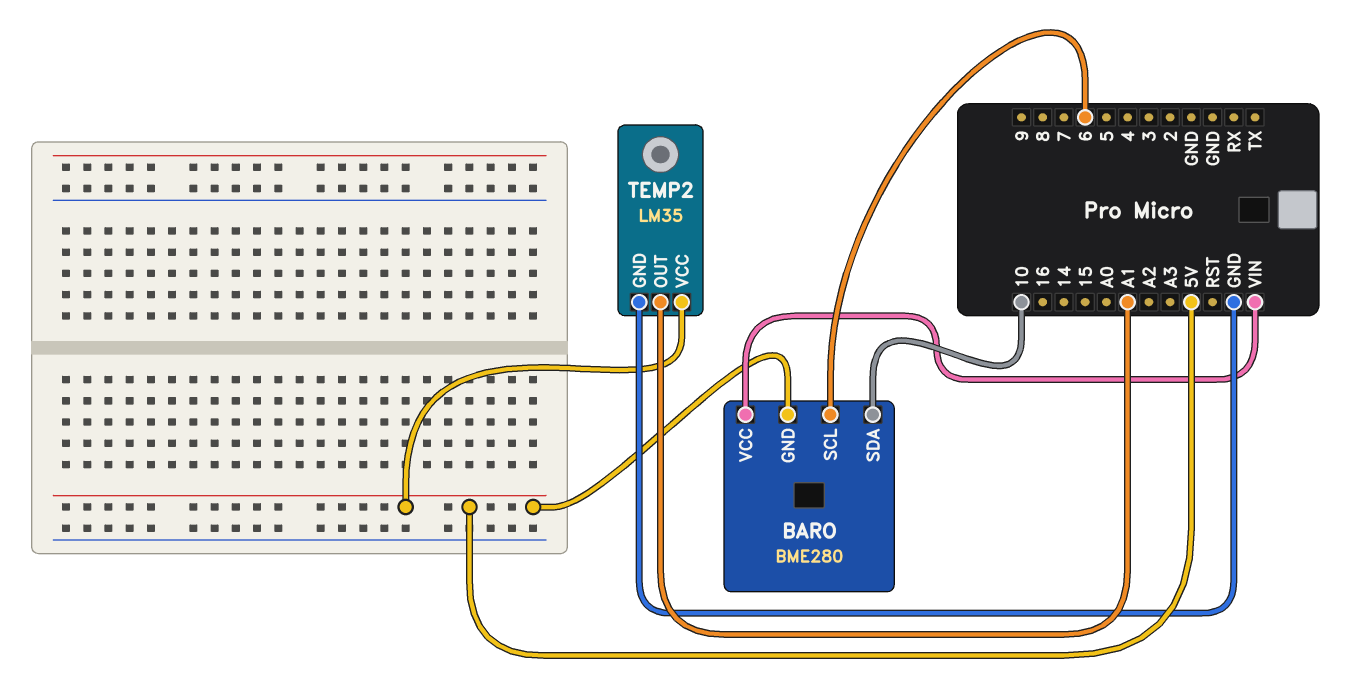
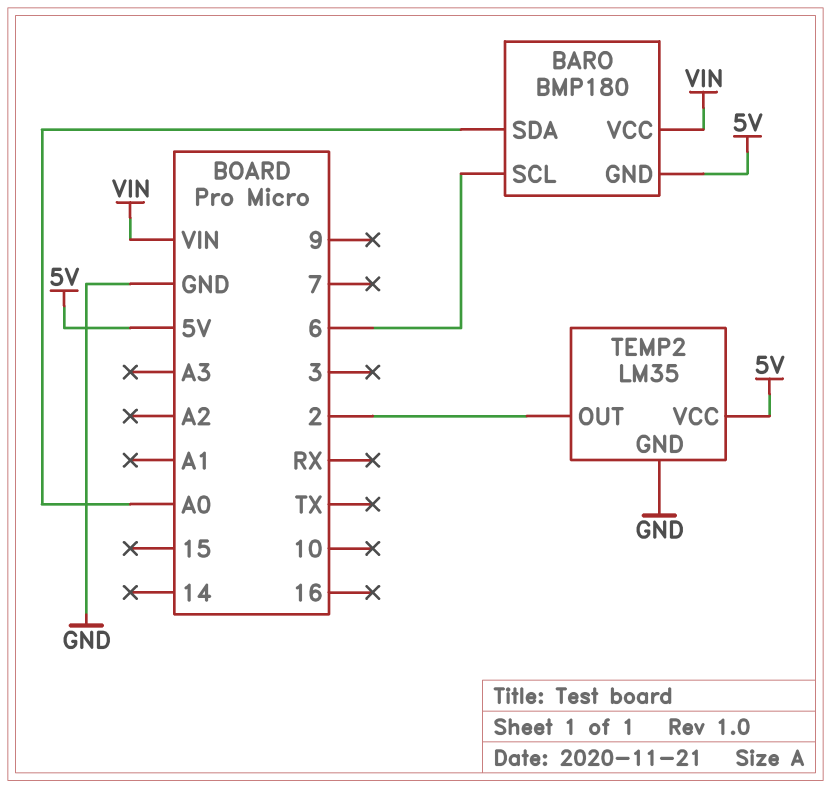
BARO: BME280 -> BMP180
BARO pin SDA: 10 -> A0
TEMP2 pin OUT: A1 -> 2

